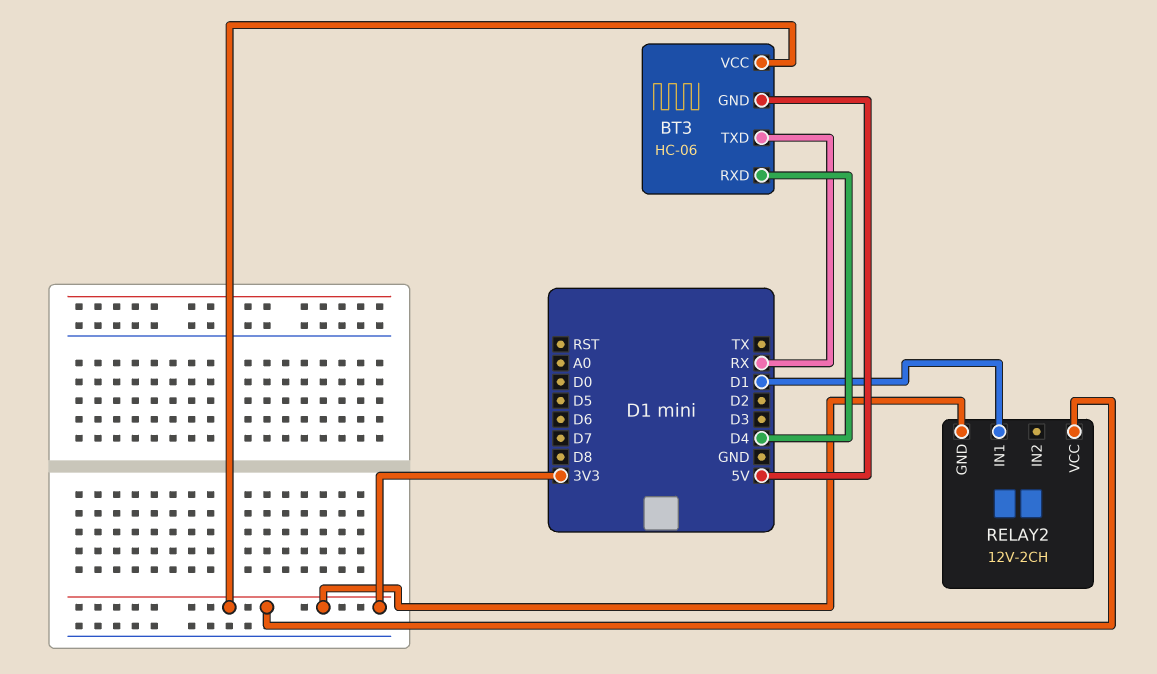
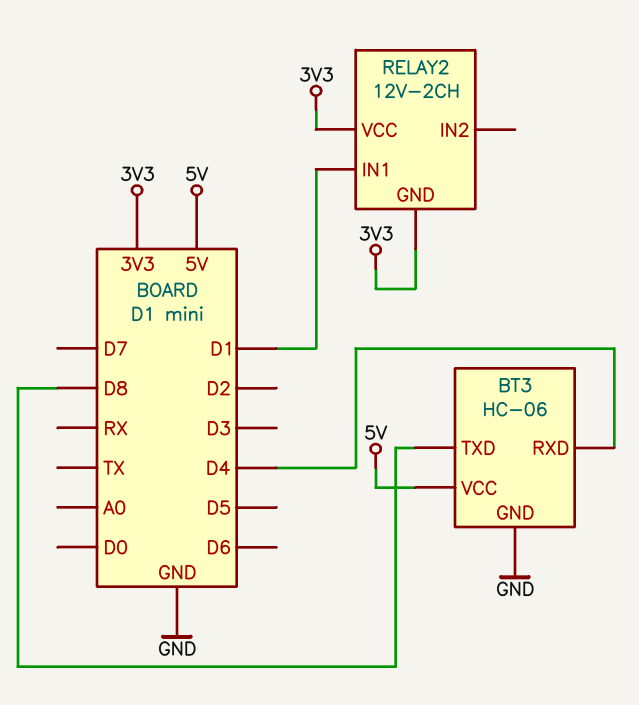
BT3 pin GND: 5V -> GND
BT3 pin TXD: RX -> D8
BT3 pin VCC: 3V3 -> 5V

